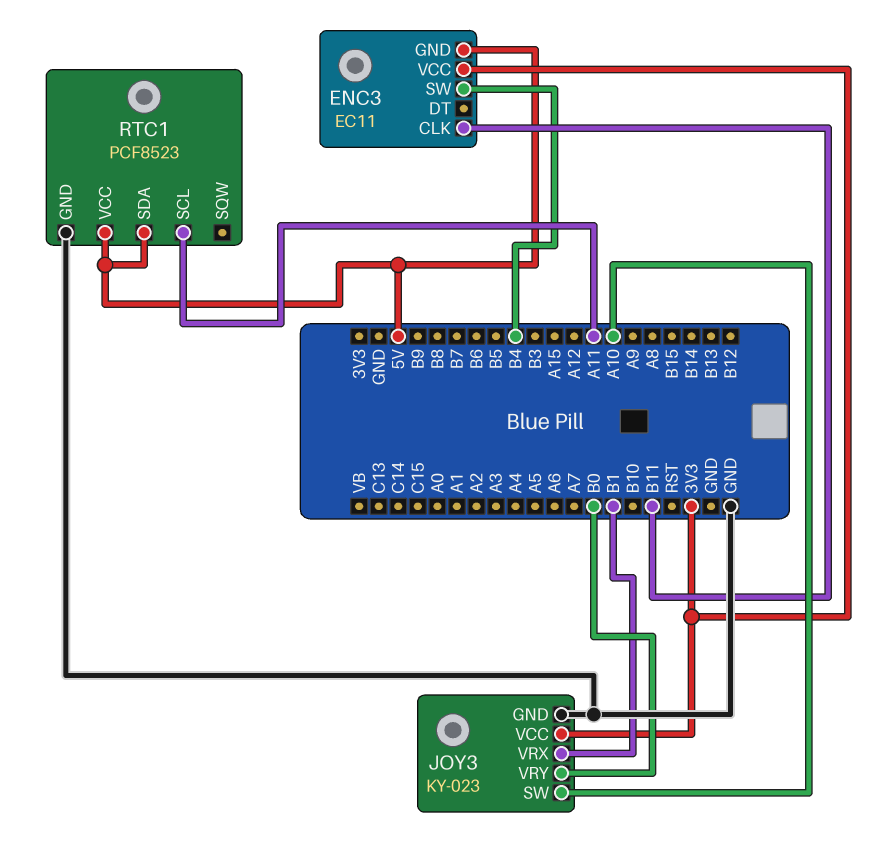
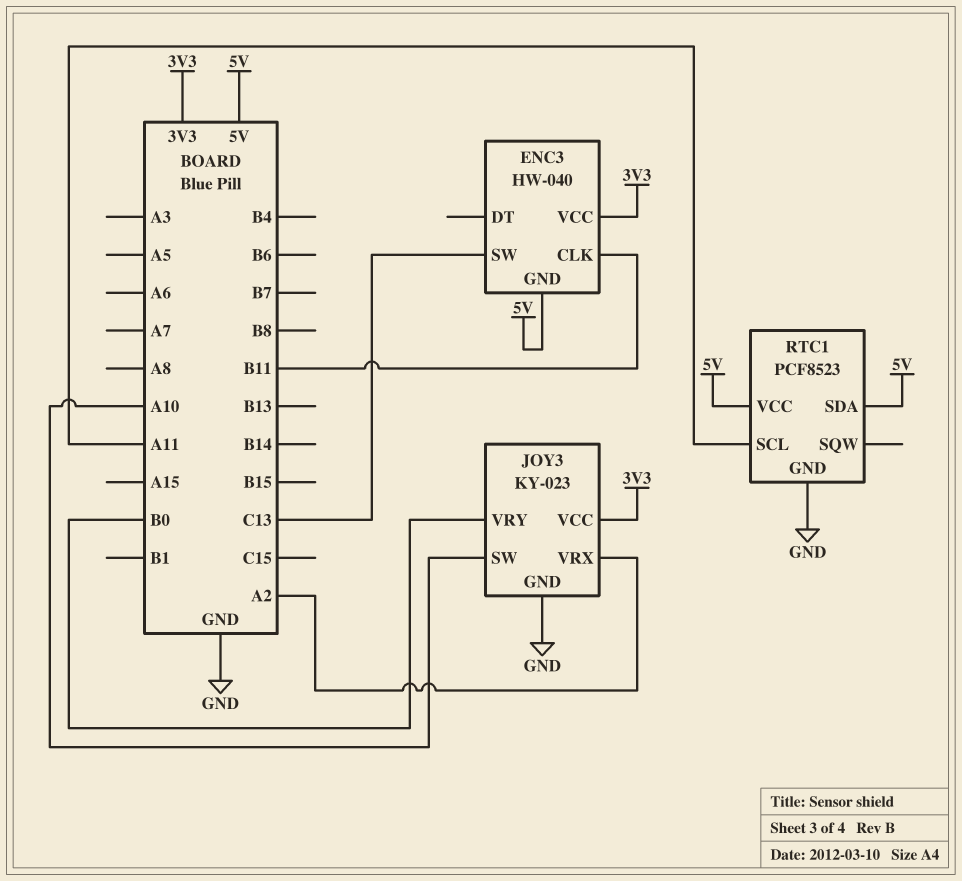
ENC3: EC11 -> HW-040
ENC3 pin SW: B4 -> C13
JOY3 pin VRX: B1 -> A2

